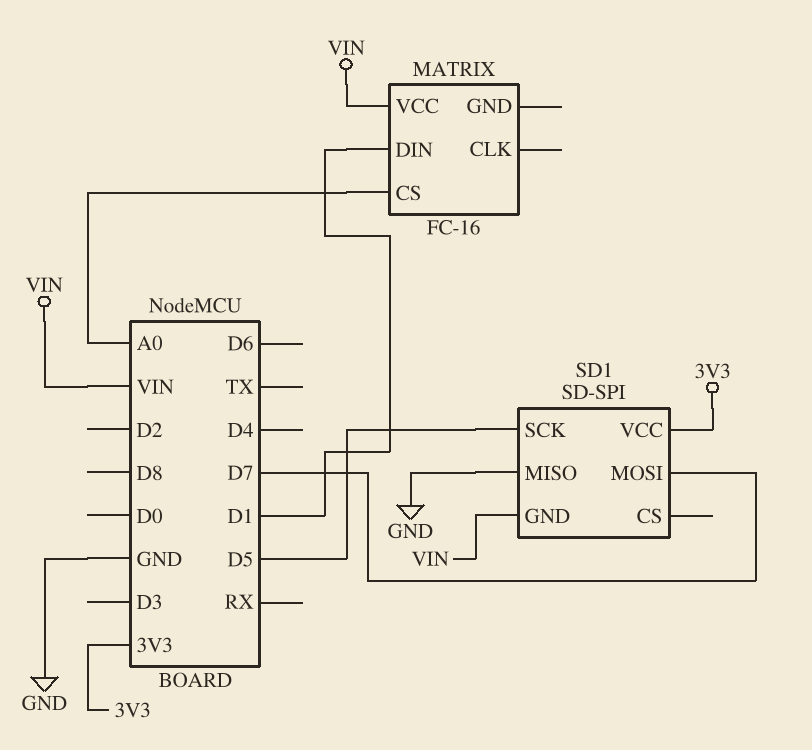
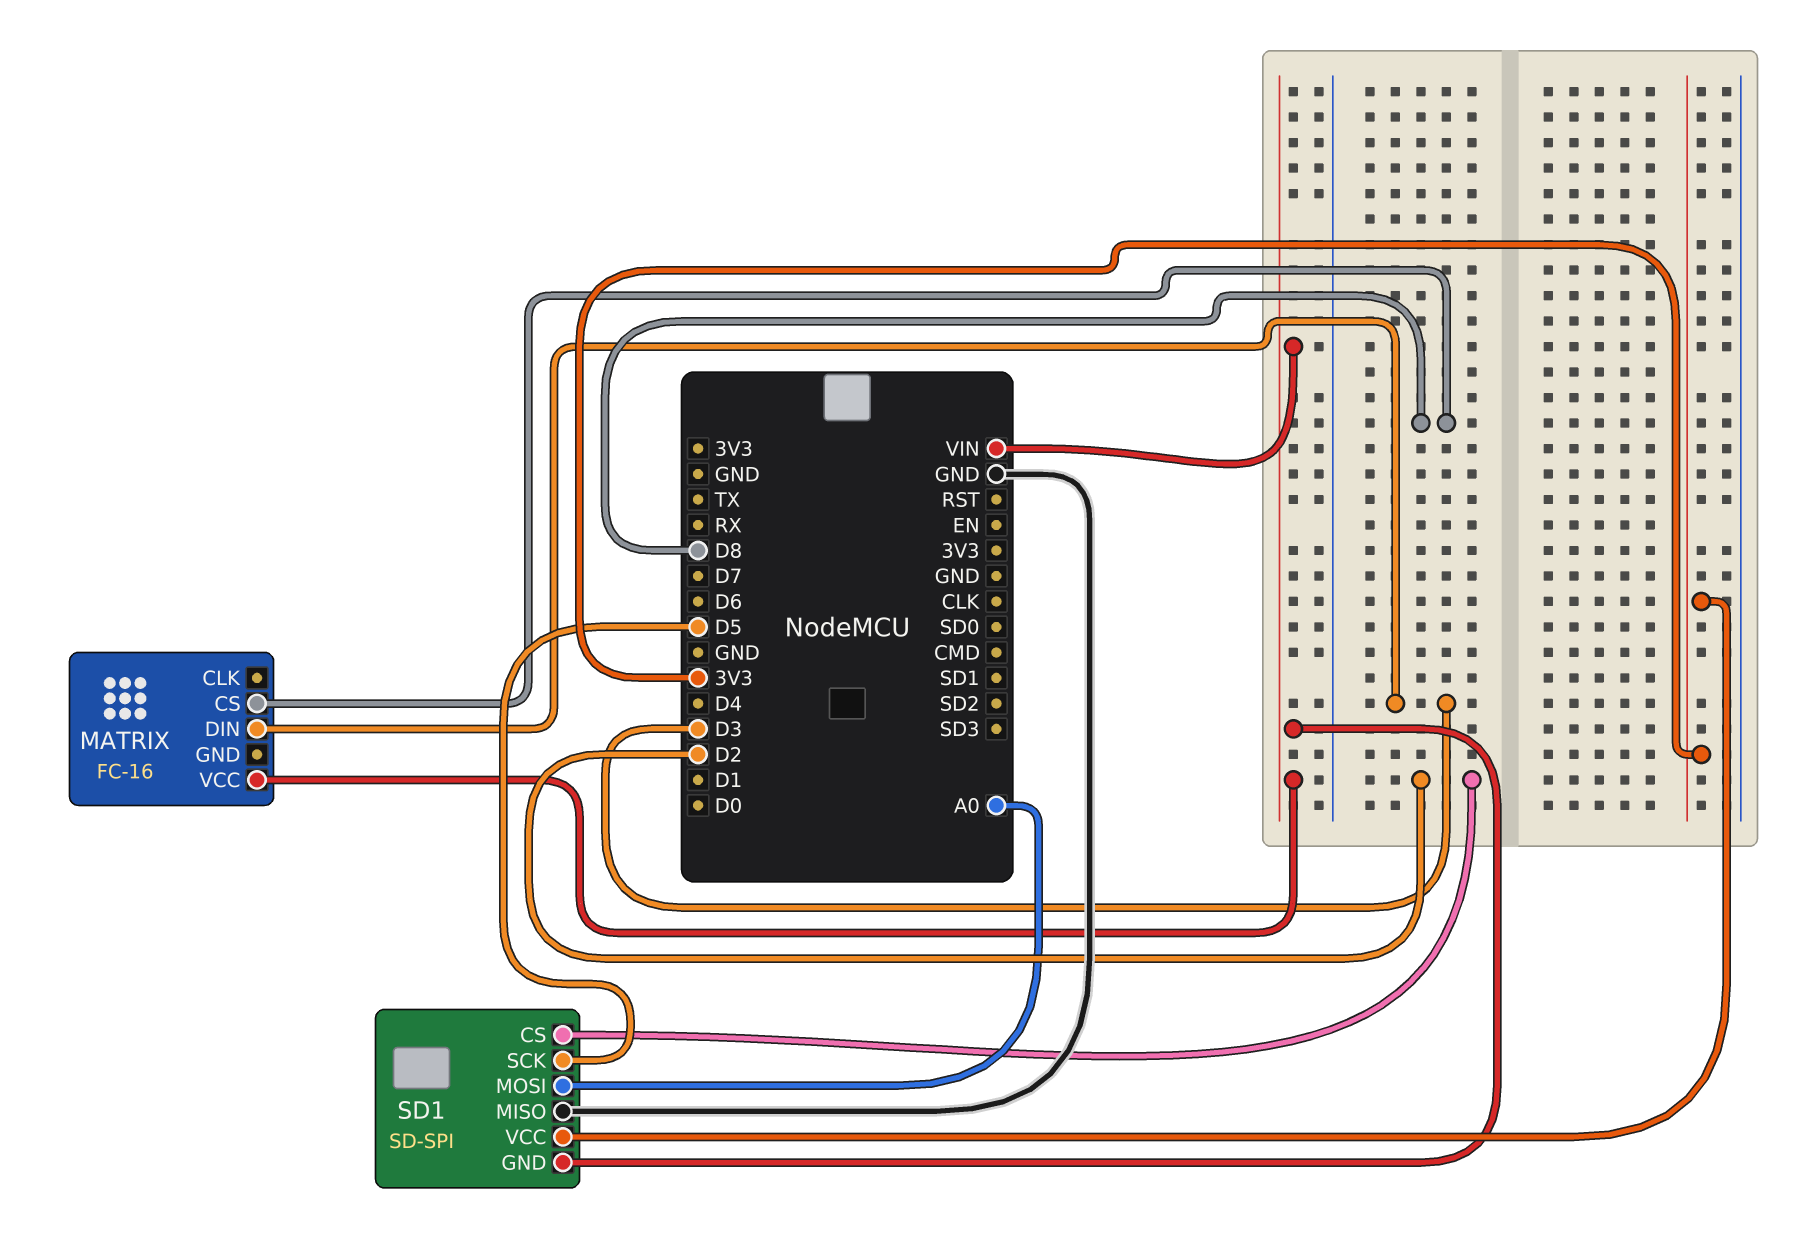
MATRIX pin CS: A0 -> D8
MATRIX pin DIN: D1 -> D3
SD1 pin CS: none -> D2
SD1 pin MOSI: D7 -> A0

